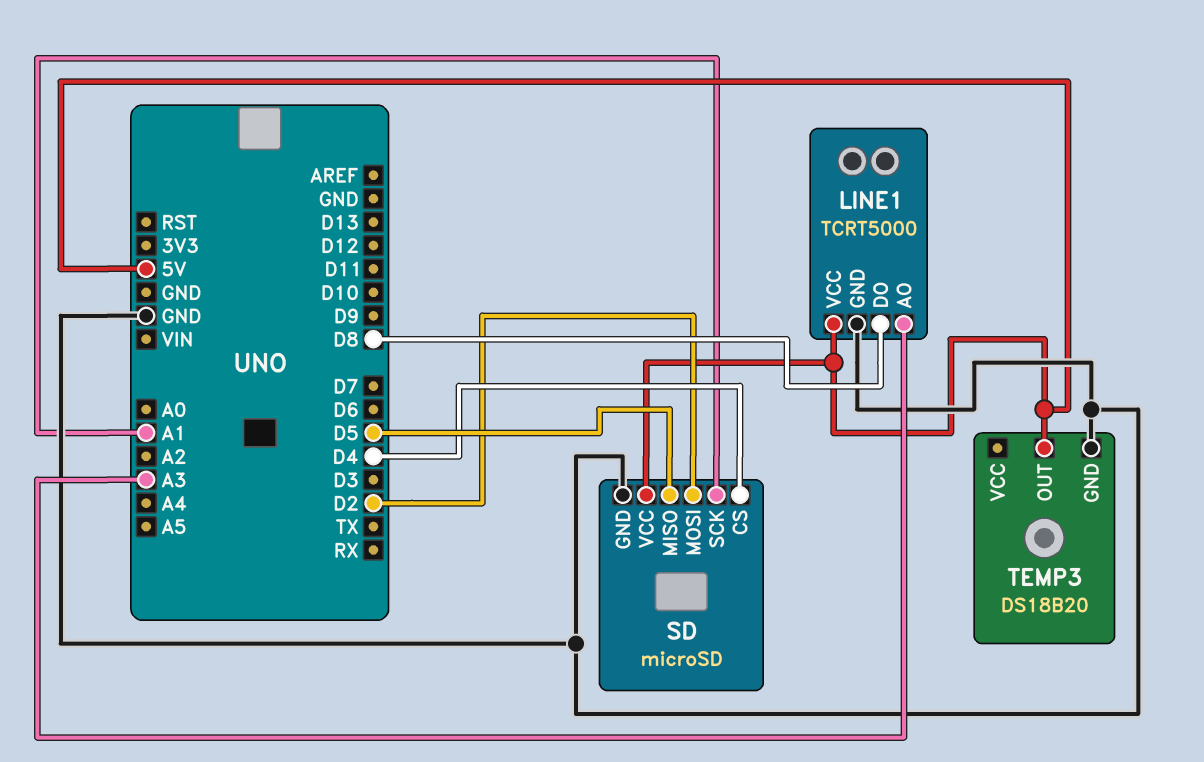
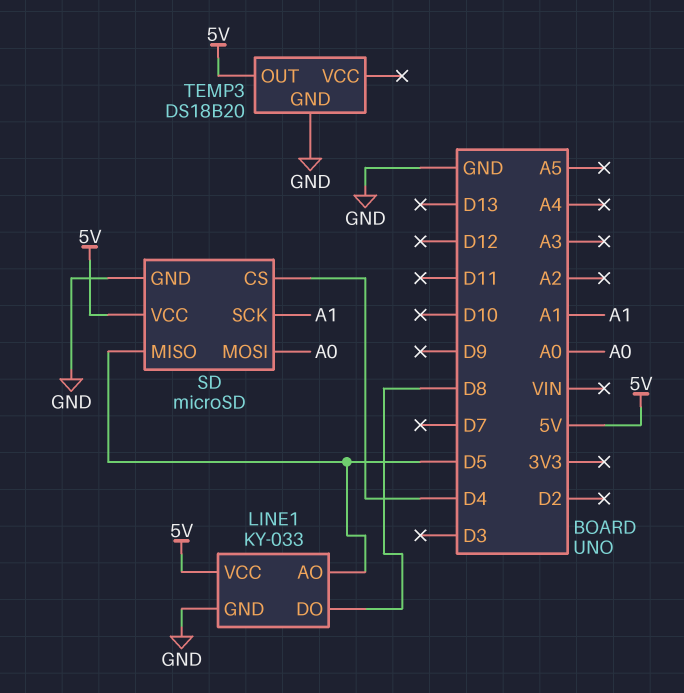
LINE1: TCRT5000 -> KY-033
LINE1 pin AO: A3 -> D5
SD pin MOSI: D2 -> A0

